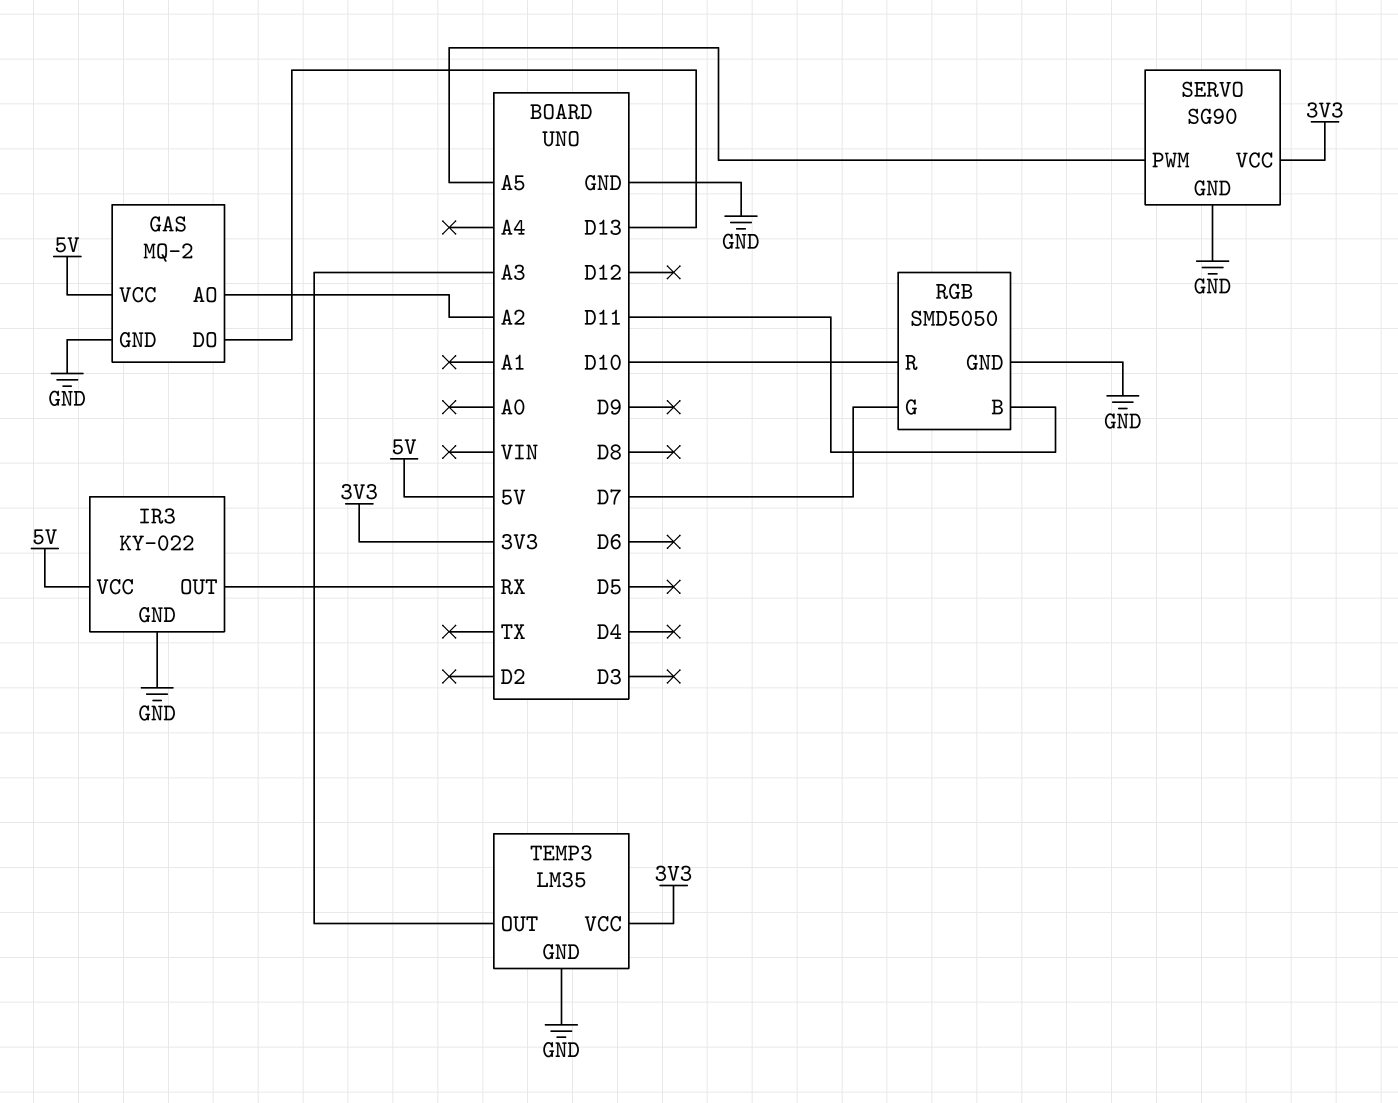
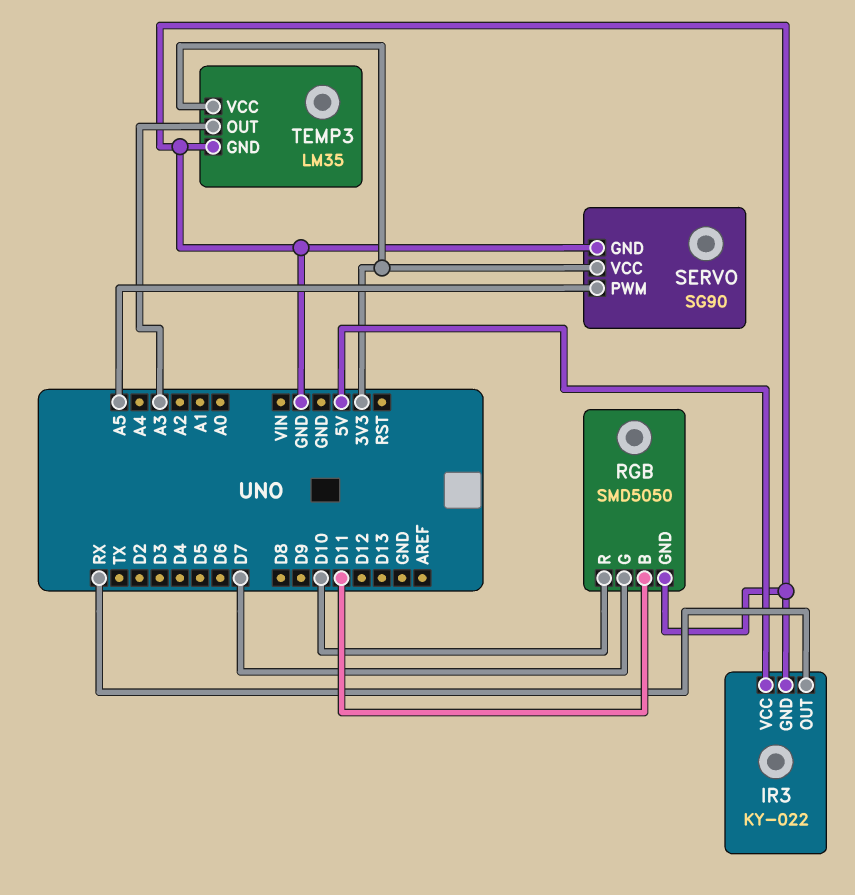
GAS: MQ-2 -> none
GAS pin AO: A2 -> none
GAS pin DO: D13 -> none
GAS pin GND: GND -> none
GAS pin VCC: 5V -> none

